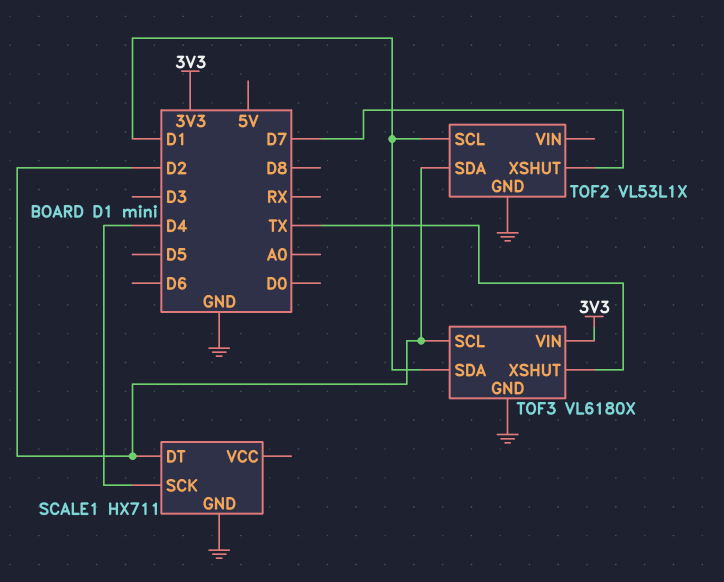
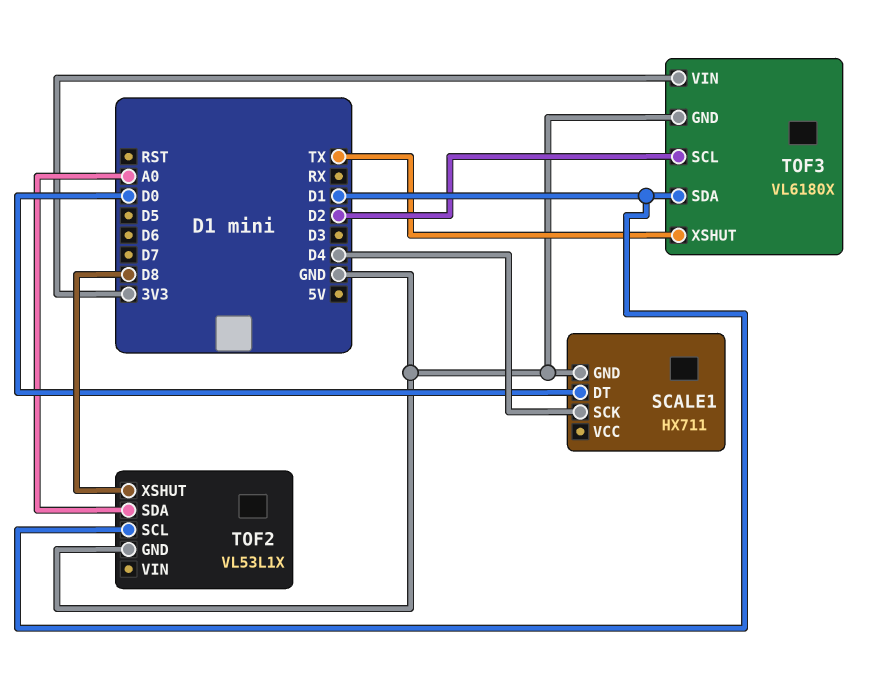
SCALE1 pin DT: D2 -> D0
TOF2 pin SDA: D2 -> A0
TOF2 pin XSHUT: D7 -> D8

